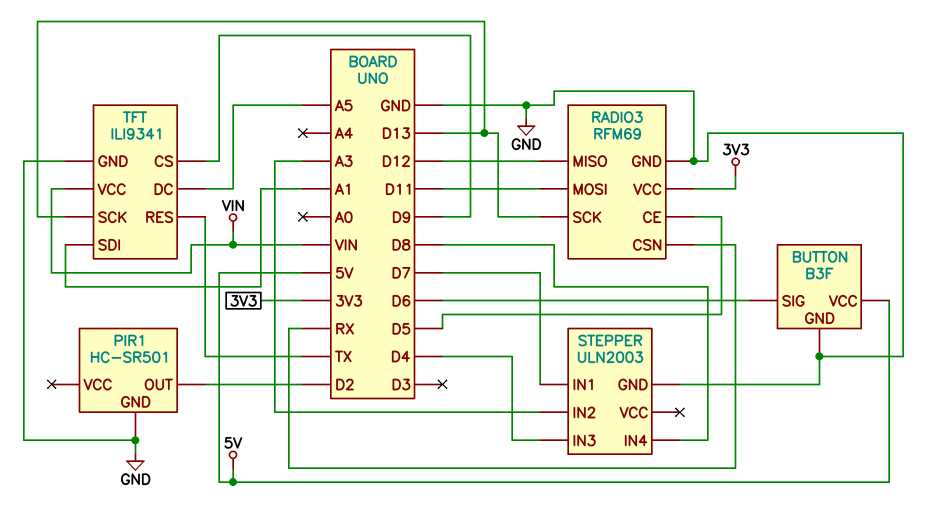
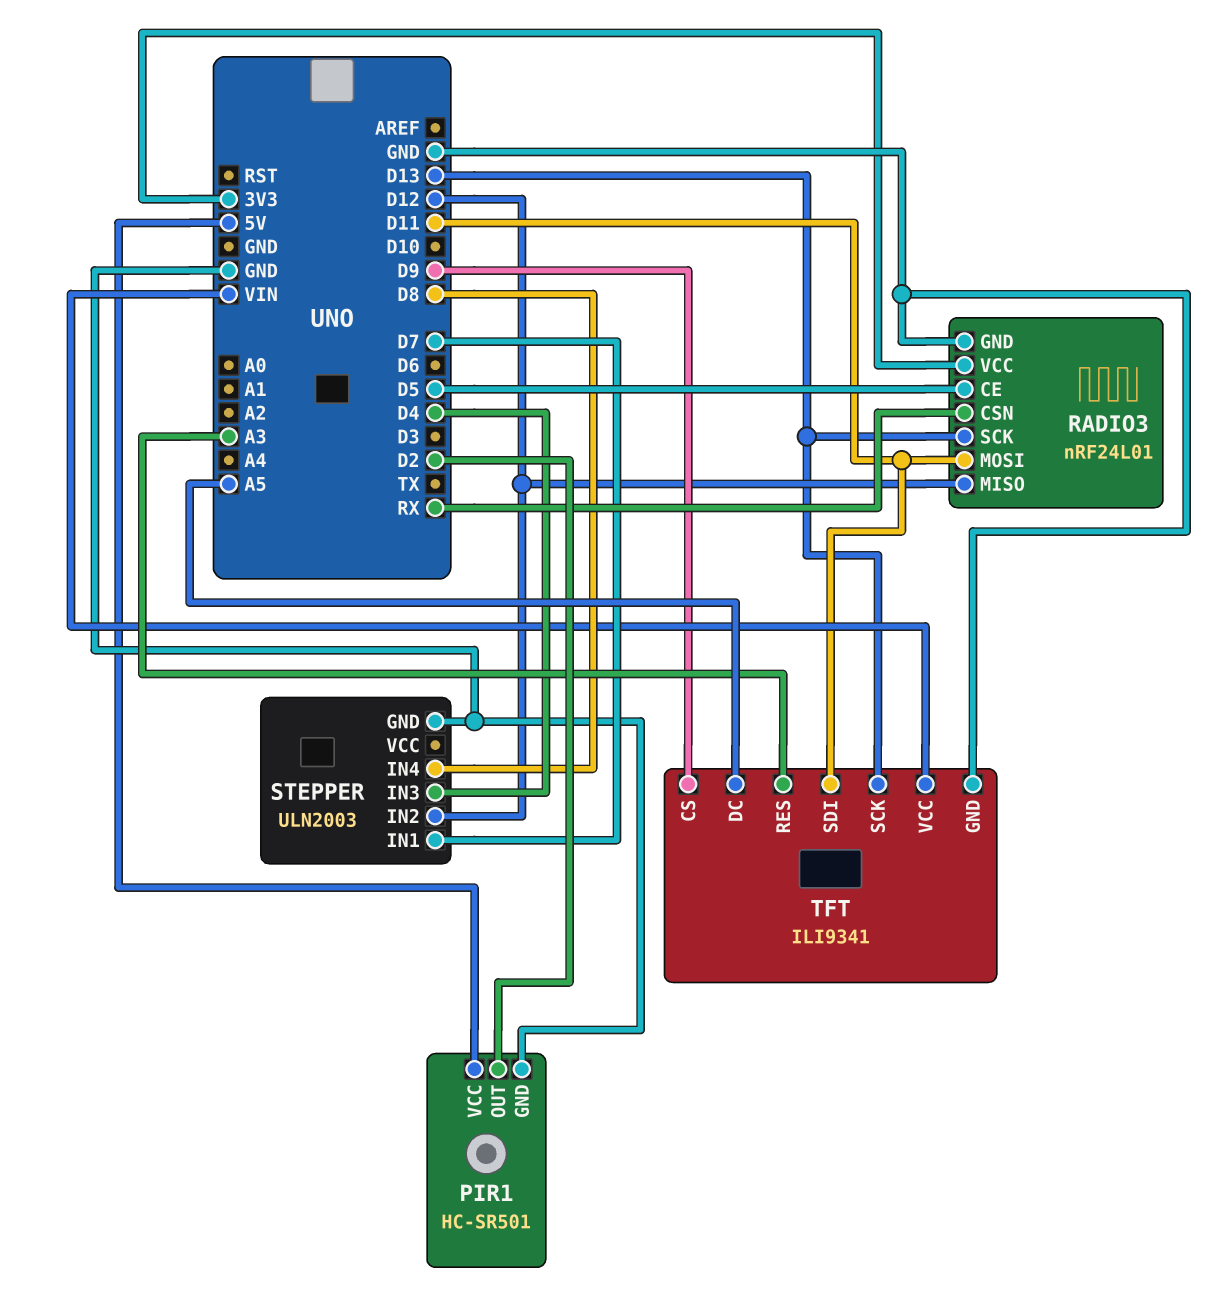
BUTTON: B3F -> none
BUTTON pin GND: GND -> none
BUTTON pin SIG: D6 -> none
BUTTON pin VCC: 5V -> none
PIR1 pin VCC: none -> 5V
RADIO3: RFM69 -> nRF24L01
STEPPER pin IN2: A3 -> D12
TFT pin RES: TX -> A3
TFT pin SDI: A1 -> D11

